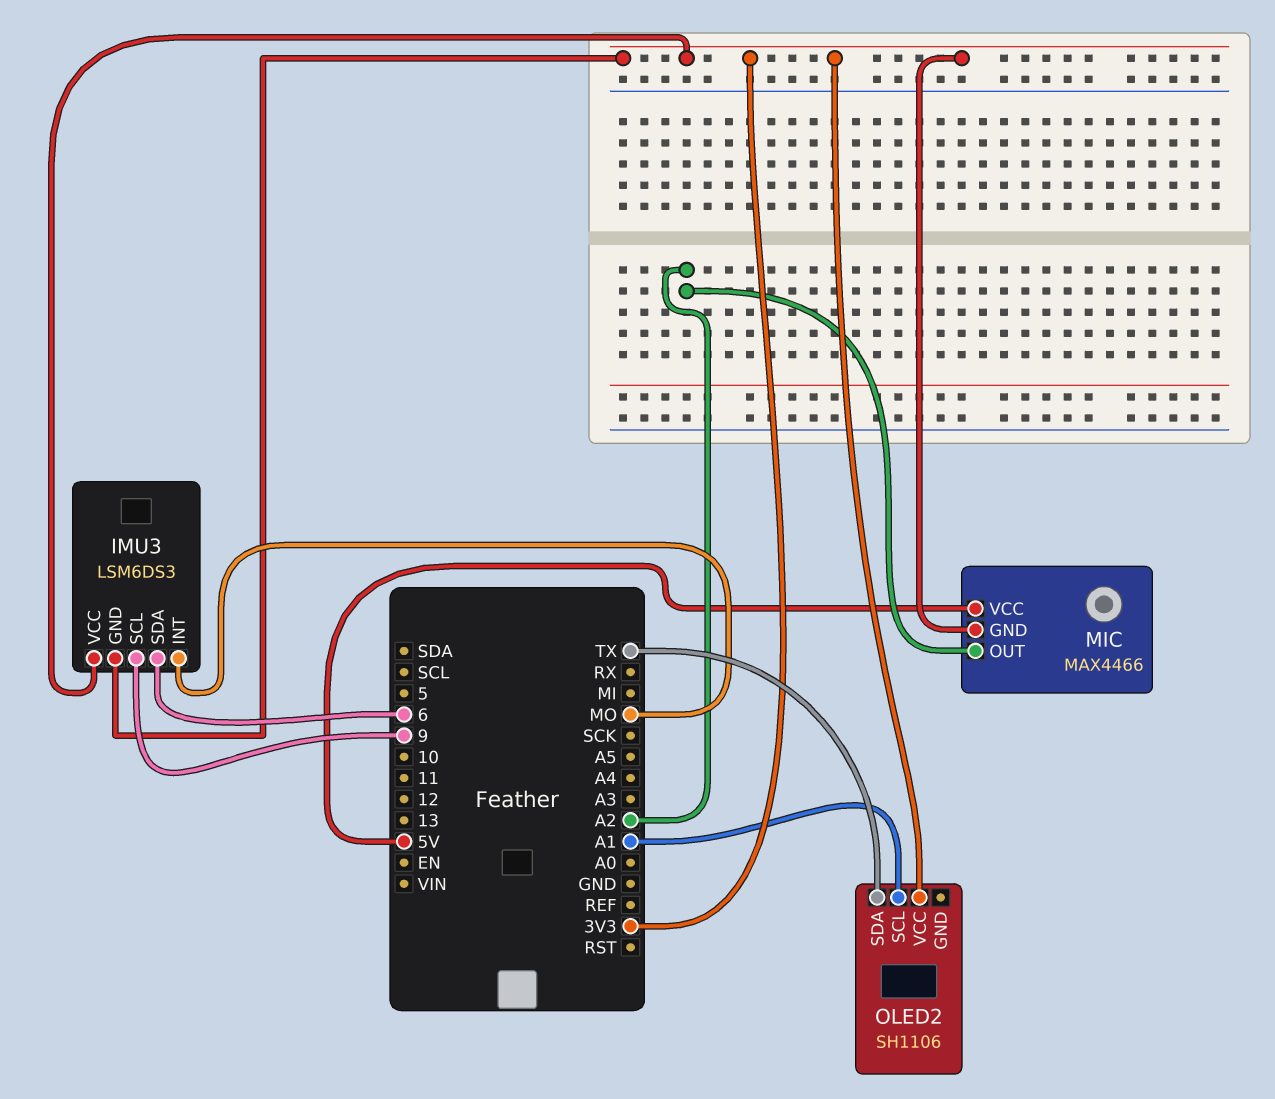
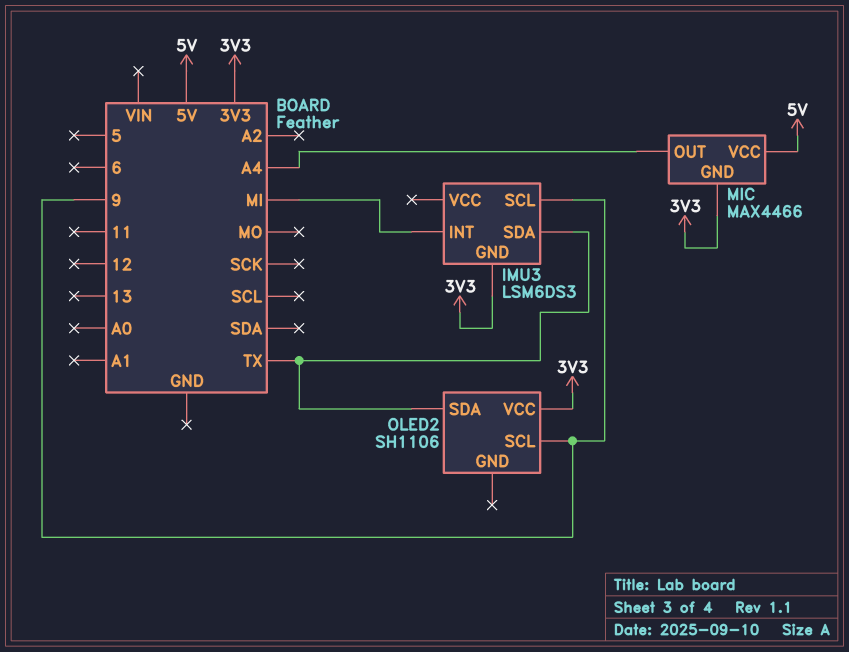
IMU3 pin INT: MO -> MI
IMU3 pin SDA: 6 -> TX
IMU3 pin VCC: 3V3 -> none
MIC pin OUT: A2 -> A4
OLED2 pin SCL: A1 -> 9

